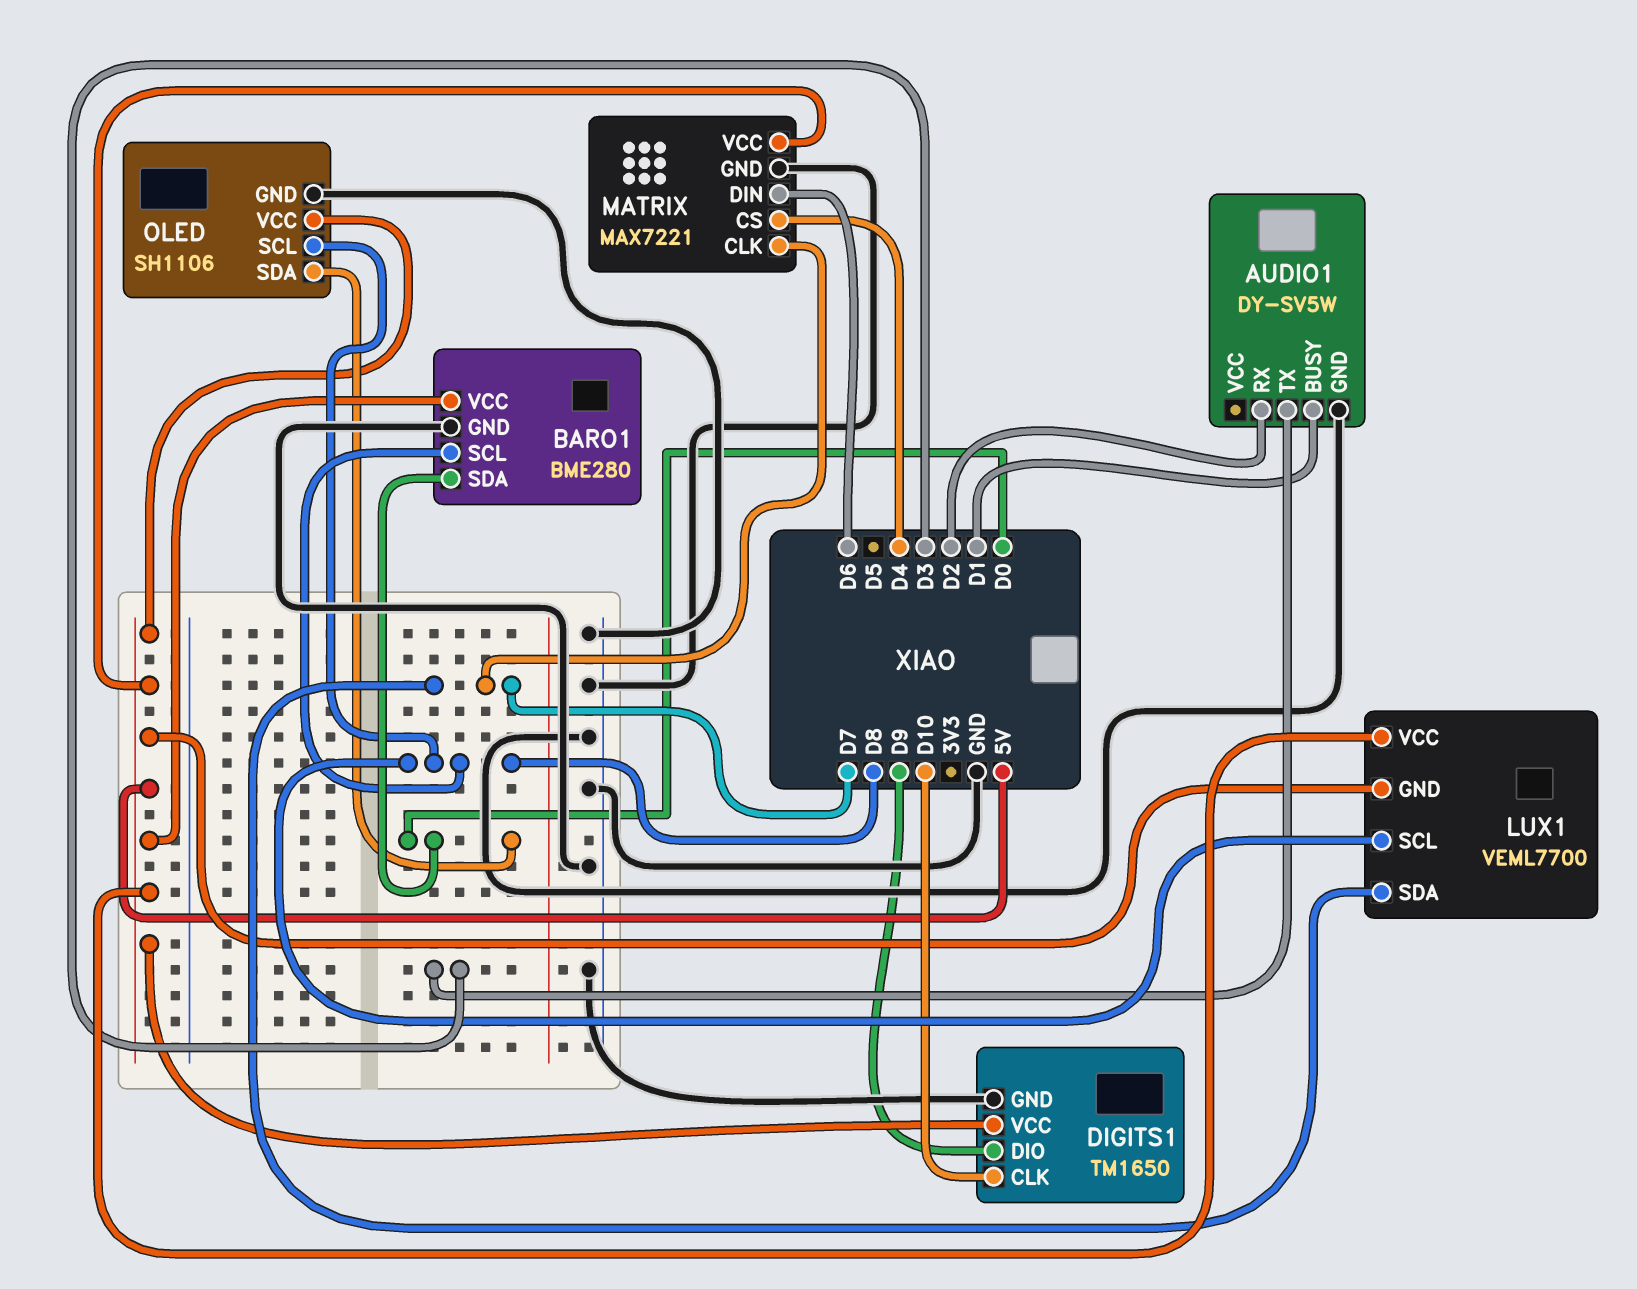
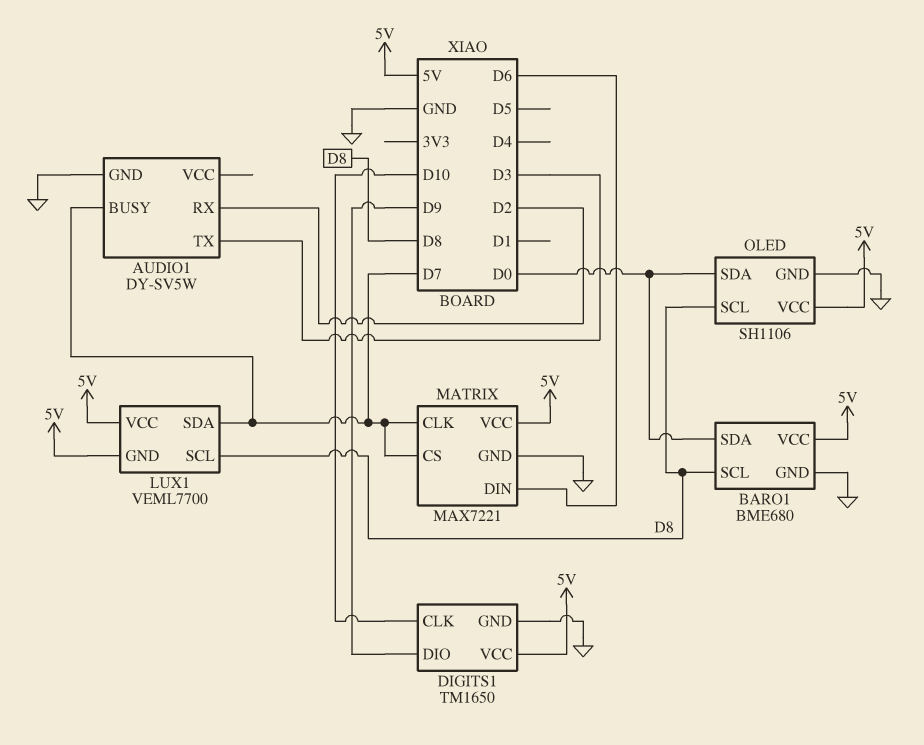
AUDIO1 pin BUSY: D1 -> D7
BARO1: BME280 -> BME680
MATRIX pin CS: D4 -> D7

